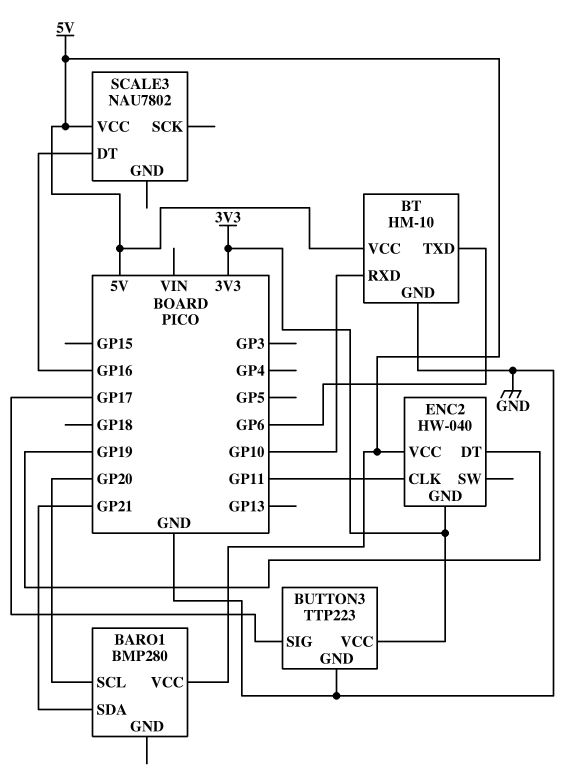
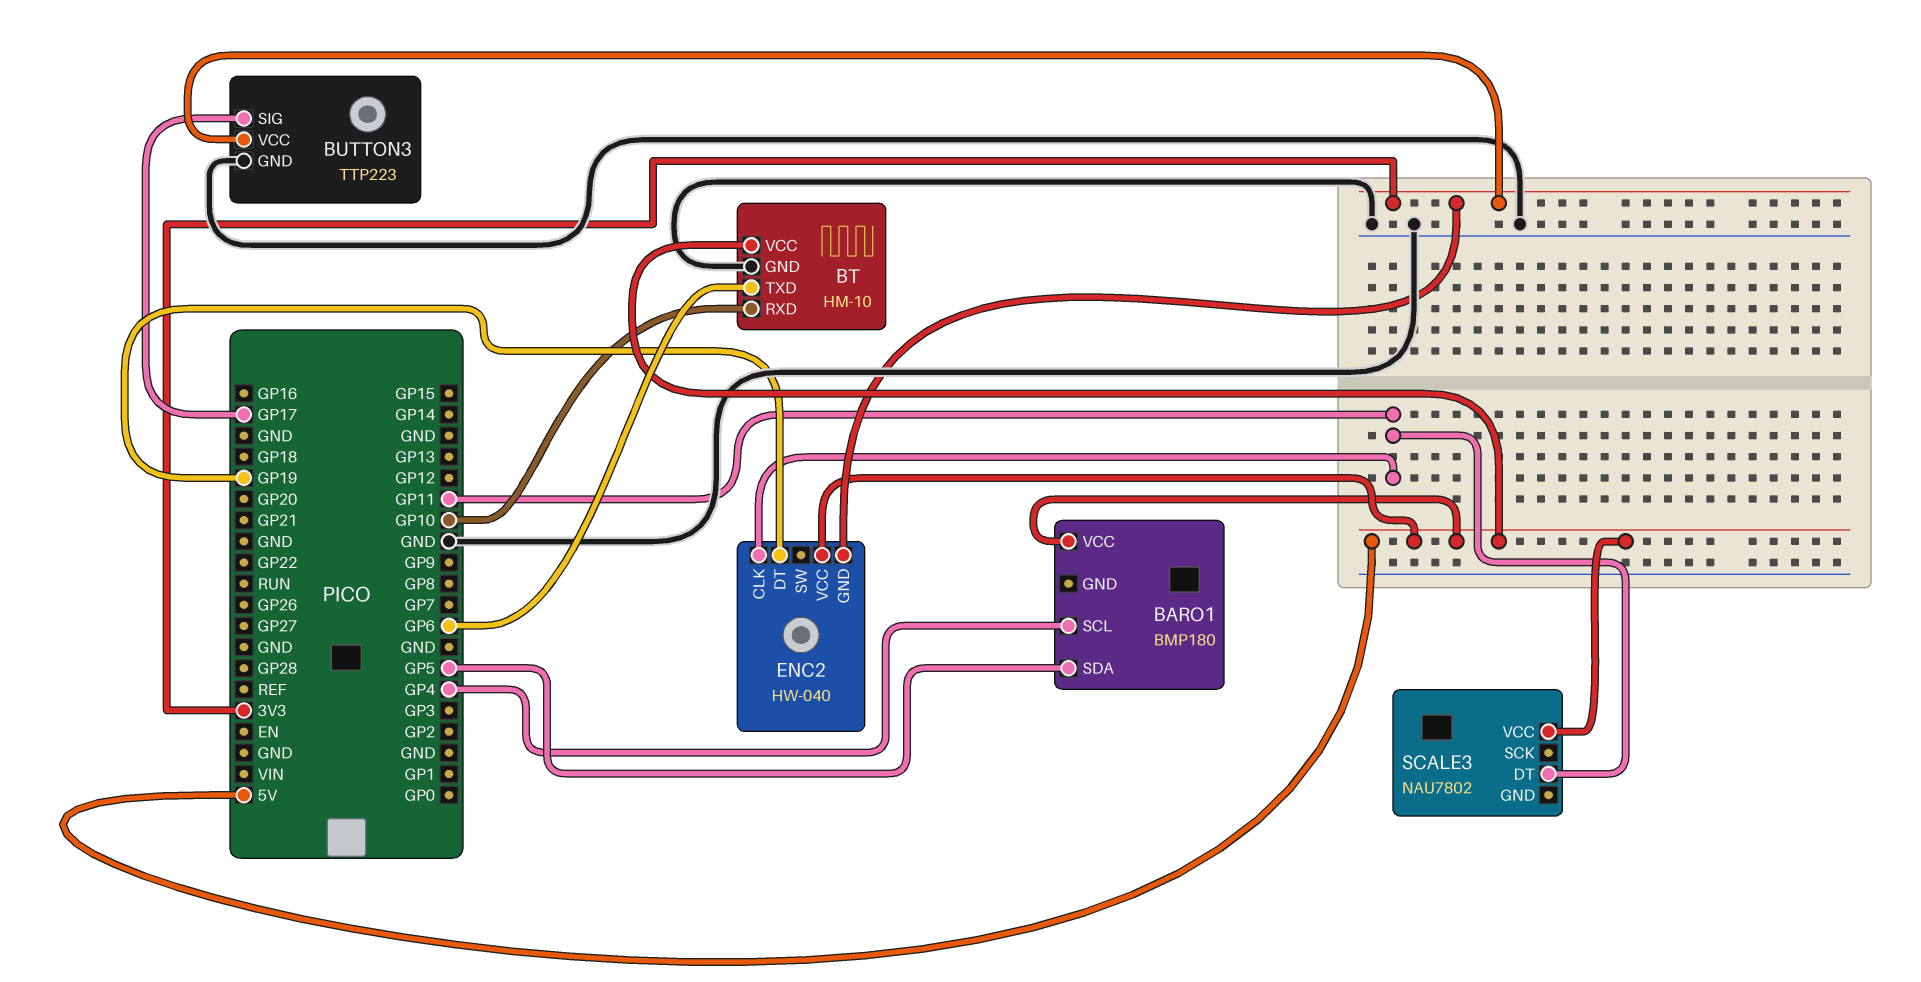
BARO1: BMP280 -> BMP180
BARO1 pin SCL: GP20 -> GP4
BARO1 pin SDA: GP21 -> GP5
SCALE3 pin DT: GP16 -> GP11

